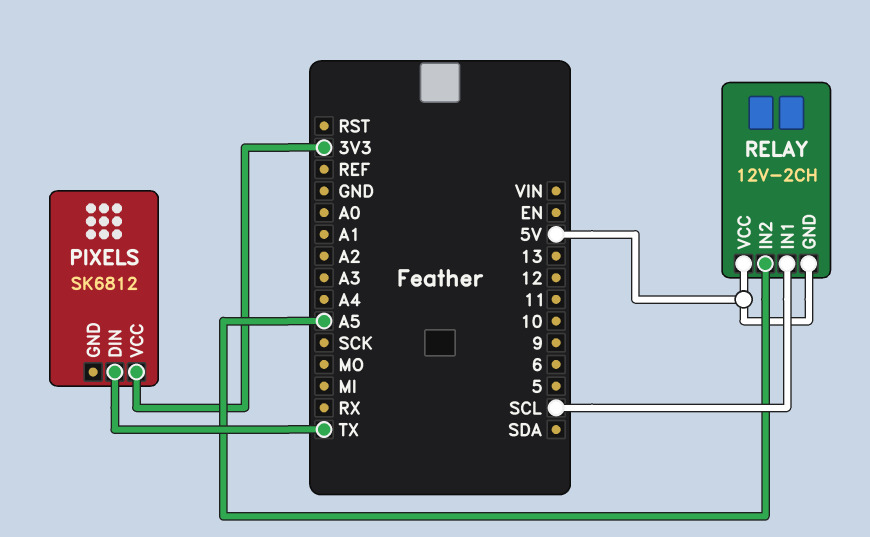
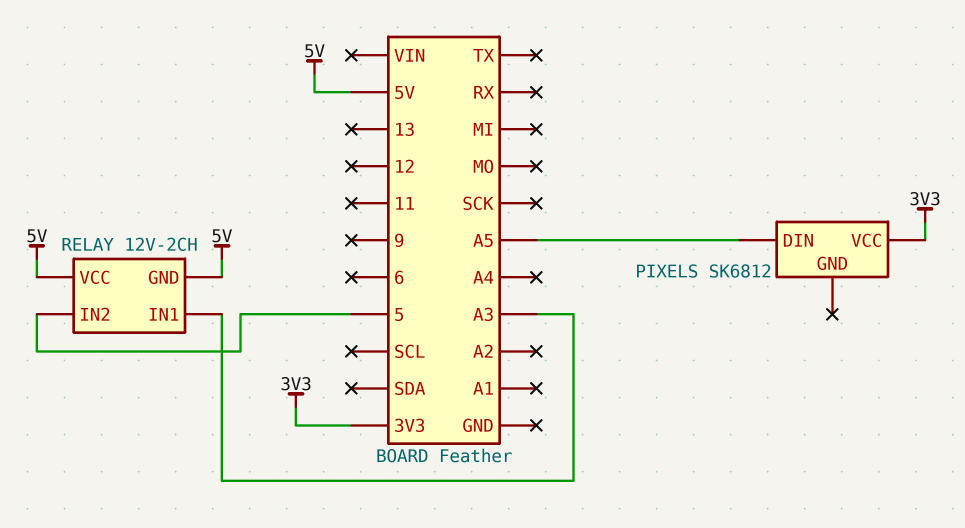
PIXELS pin DIN: TX -> A5
RELAY pin IN1: SCL -> A3
RELAY pin IN2: A5 -> 5

